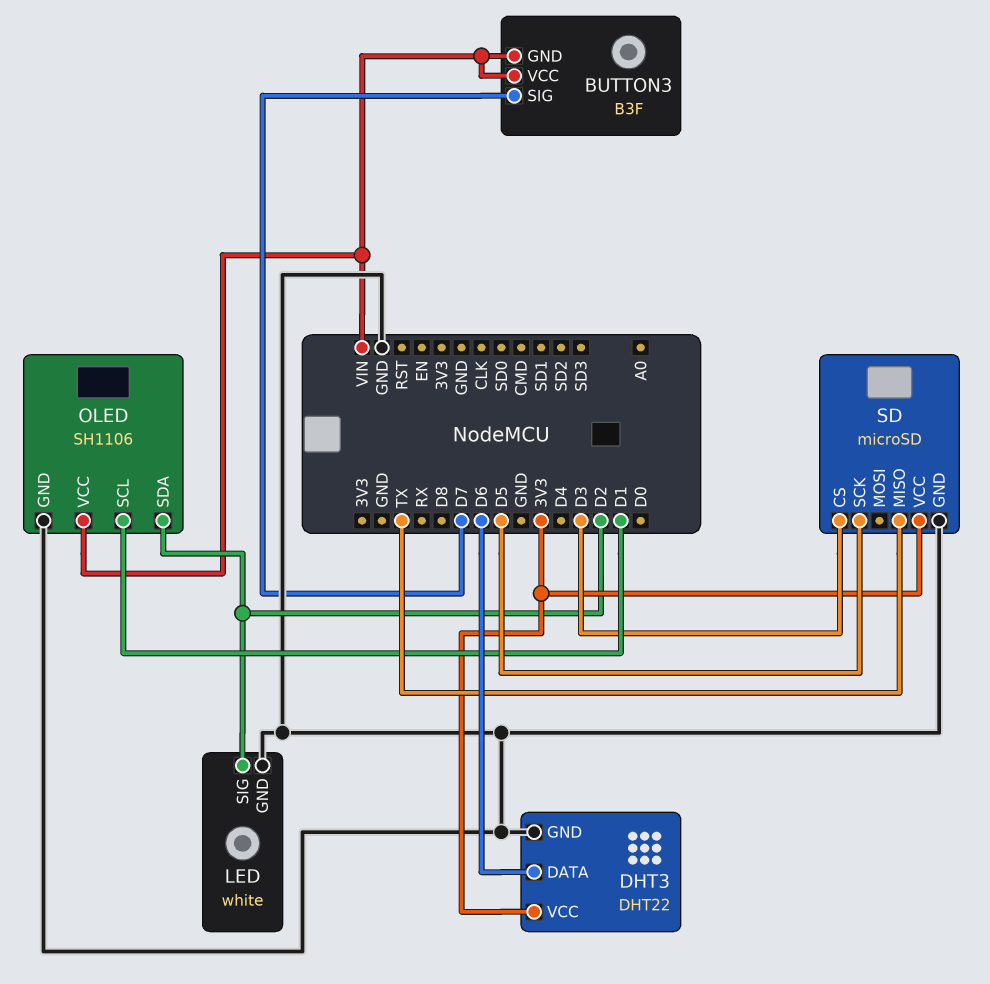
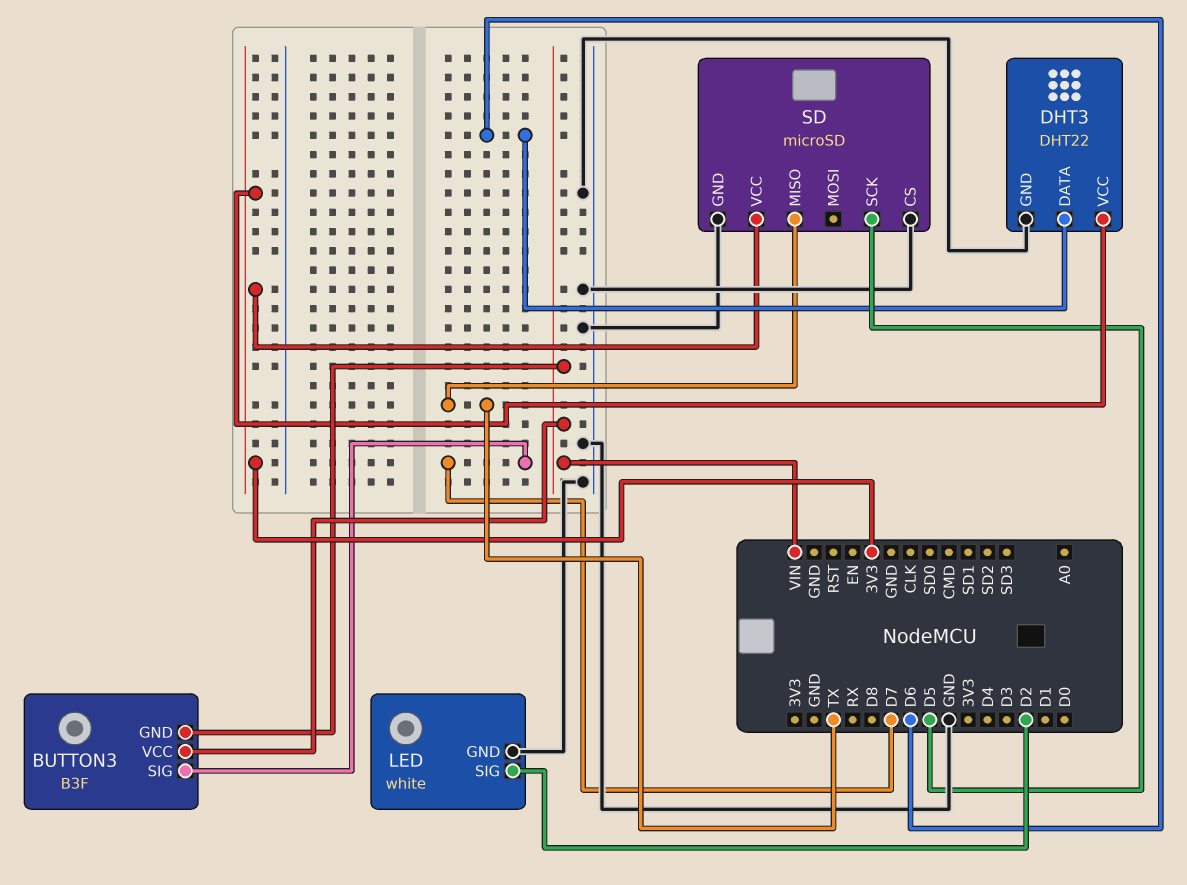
OLED: SH1106 -> none
OLED pin GND: GND -> none
OLED pin SCL: D1 -> none
OLED pin SDA: D2 -> none
OLED pin VCC: VIN -> none
SD pin CS: D3 -> GND

